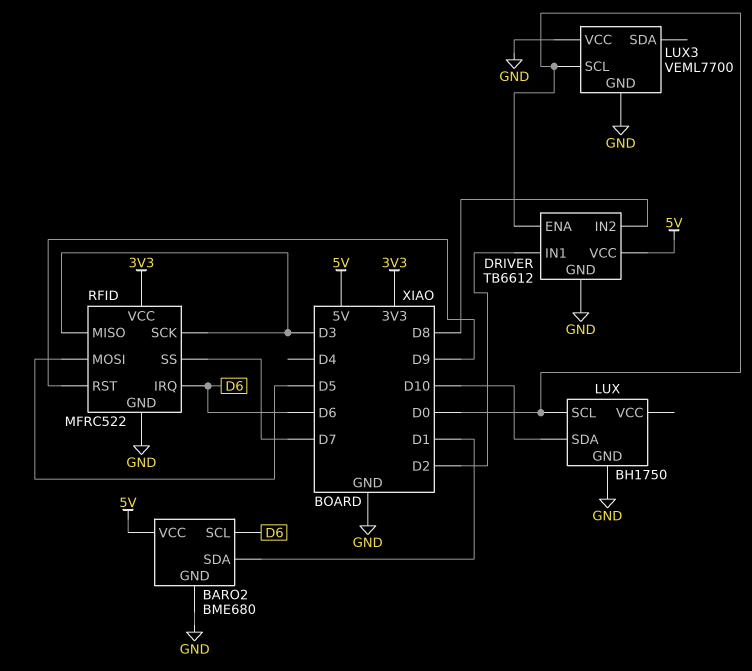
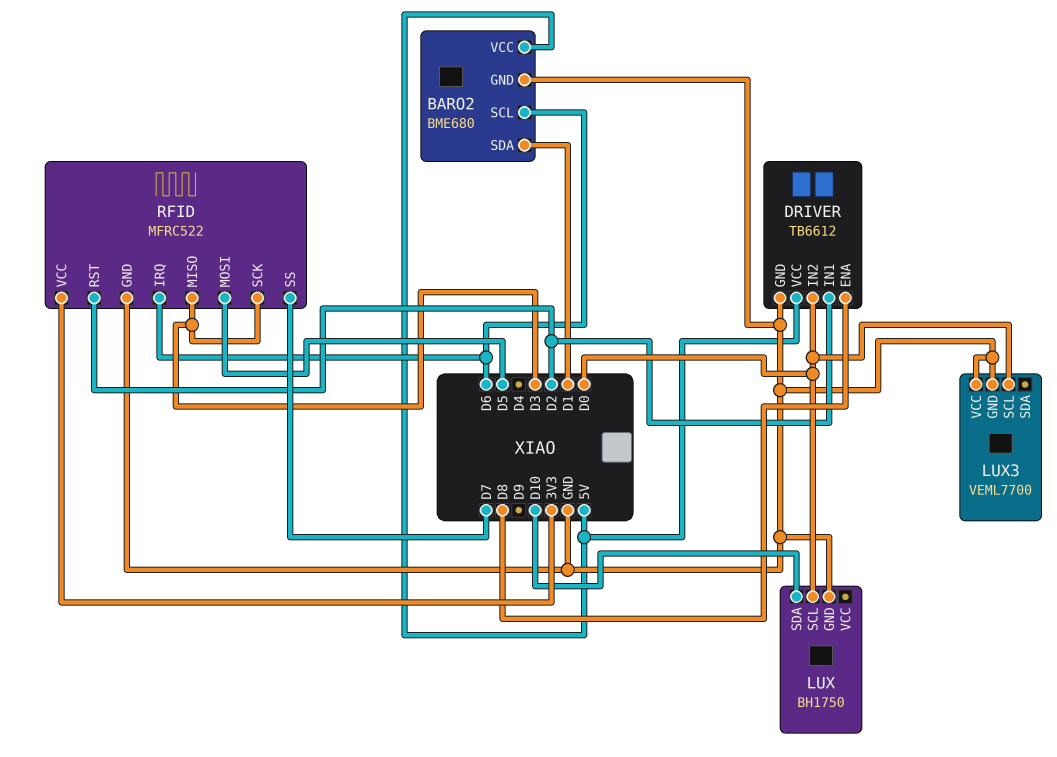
DRIVER pin ENA: D0 -> D8
DRIVER pin IN2: D8 -> D0
RFID pin RST: D9 -> D2

